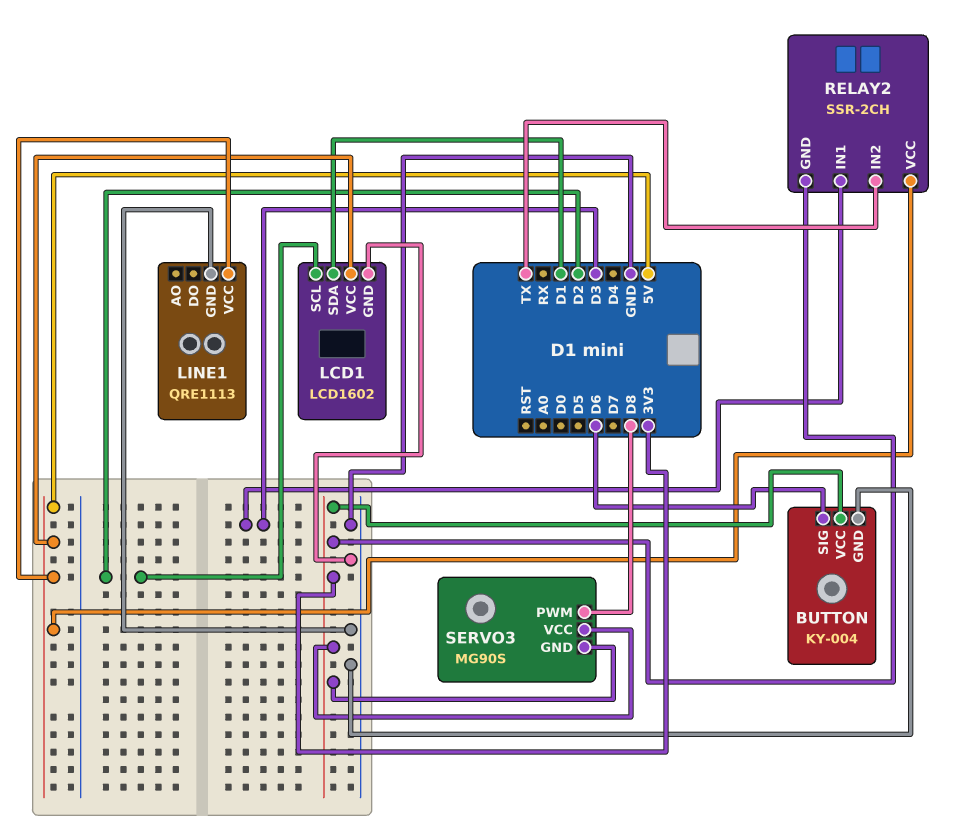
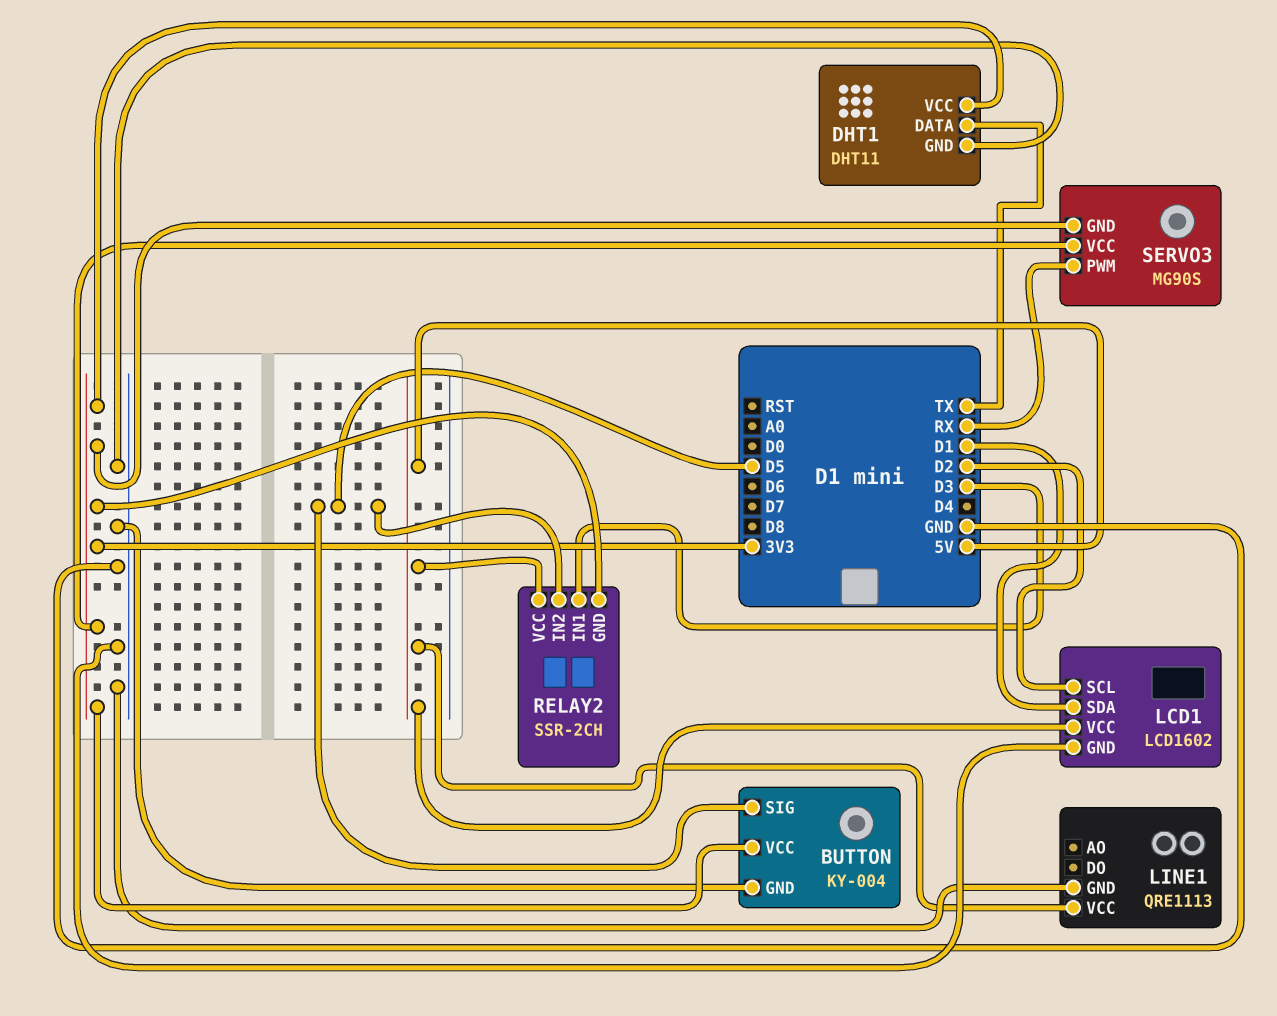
BUTTON pin SIG: D6 -> D5
DHT1: none -> DHT11
DHT1 pin DATA: none -> TX
DHT1 pin GND: none -> GND
DHT1 pin VCC: none -> 3V3
RELAY2 pin IN2: TX -> D5
SERVO3 pin PWM: D8 -> RX

